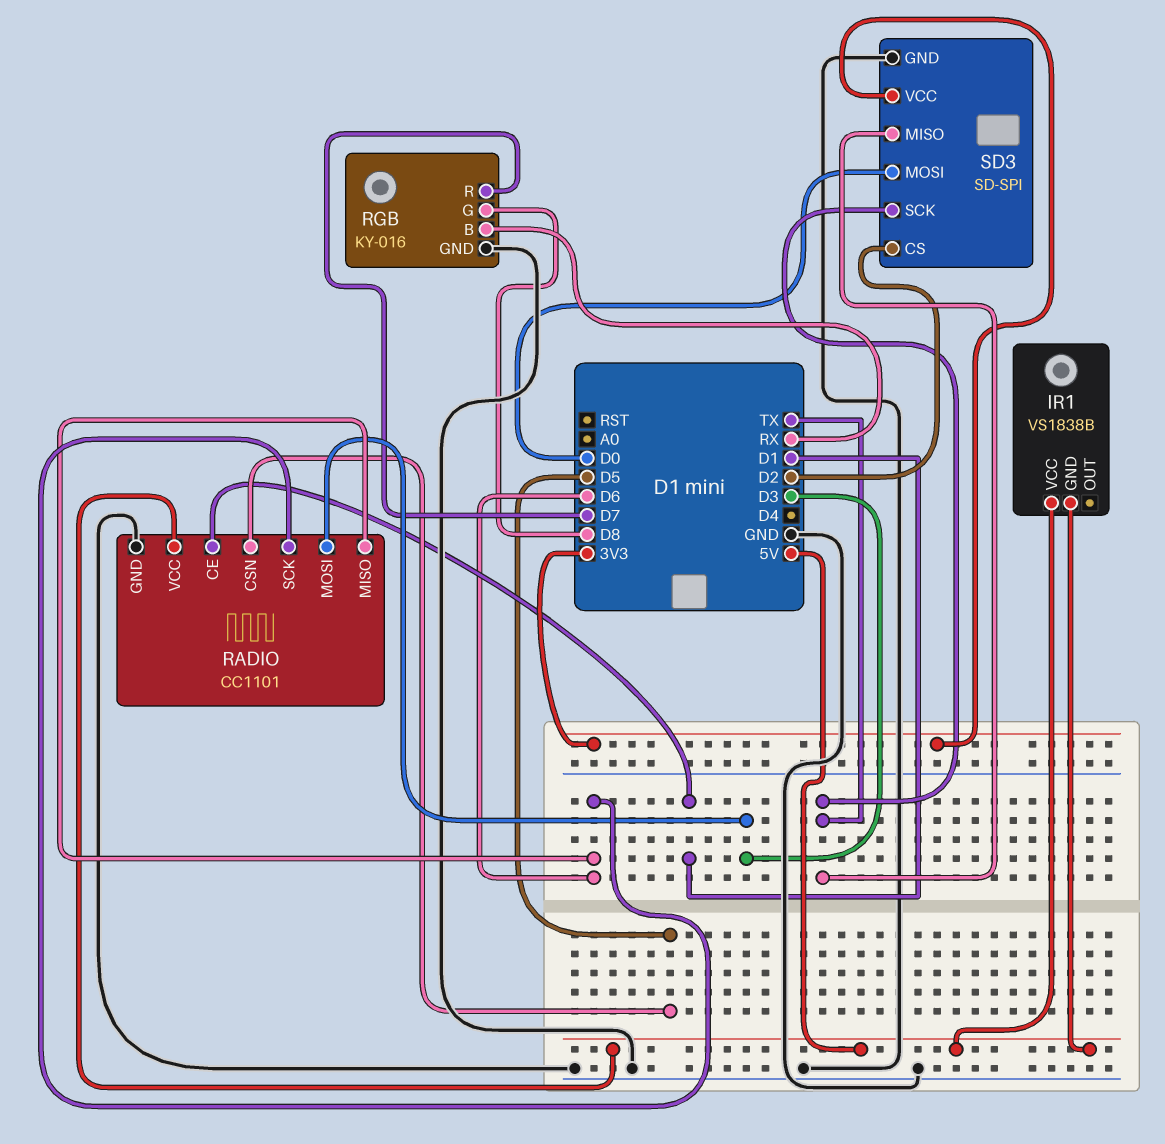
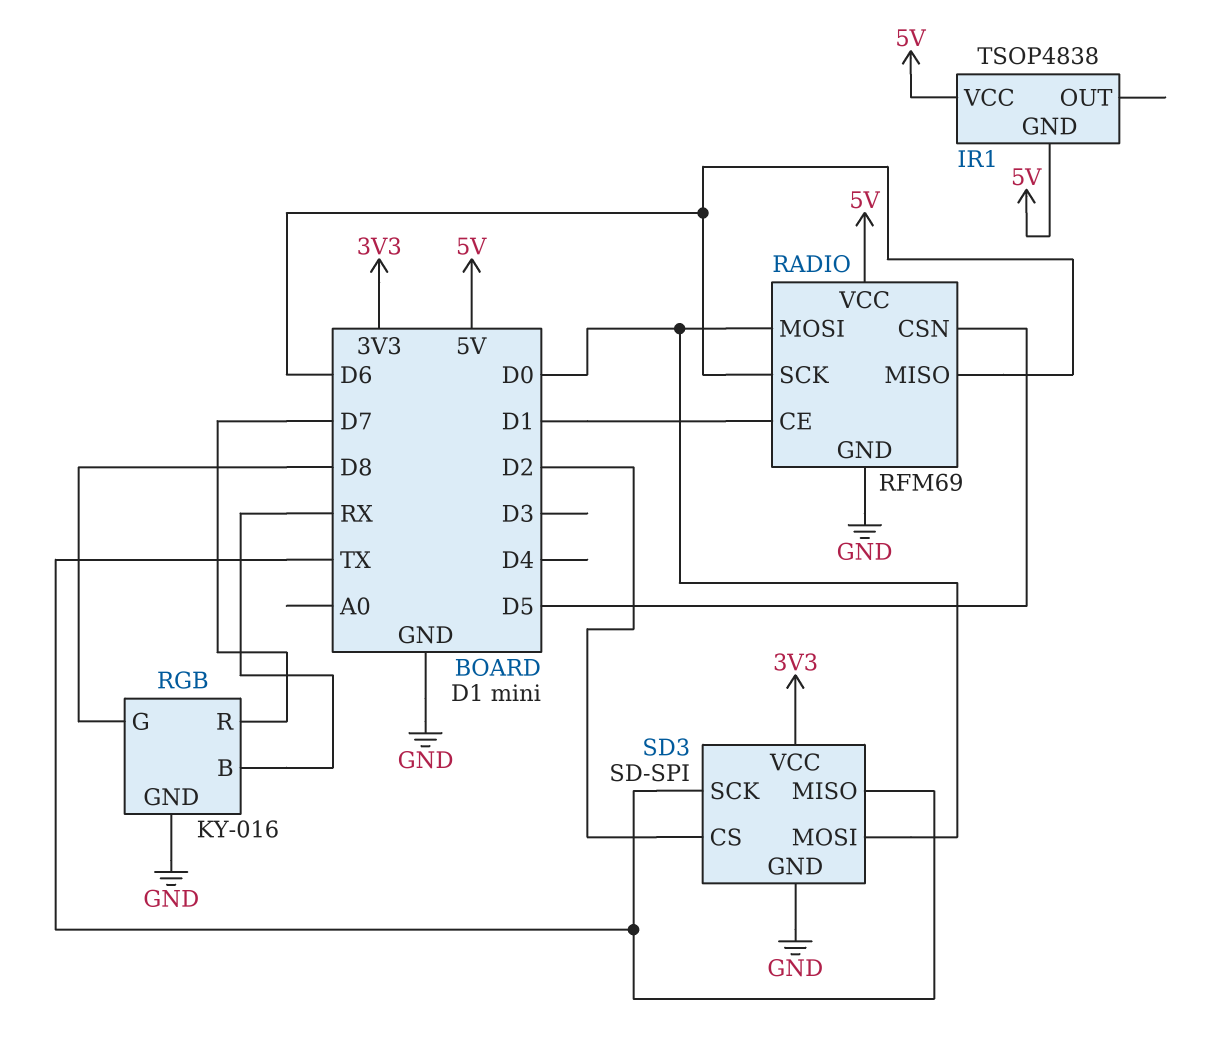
IR1: VS1838B -> TSOP4838
RADIO: CC1101 -> RFM69
RADIO pin MOSI: D3 -> D0

